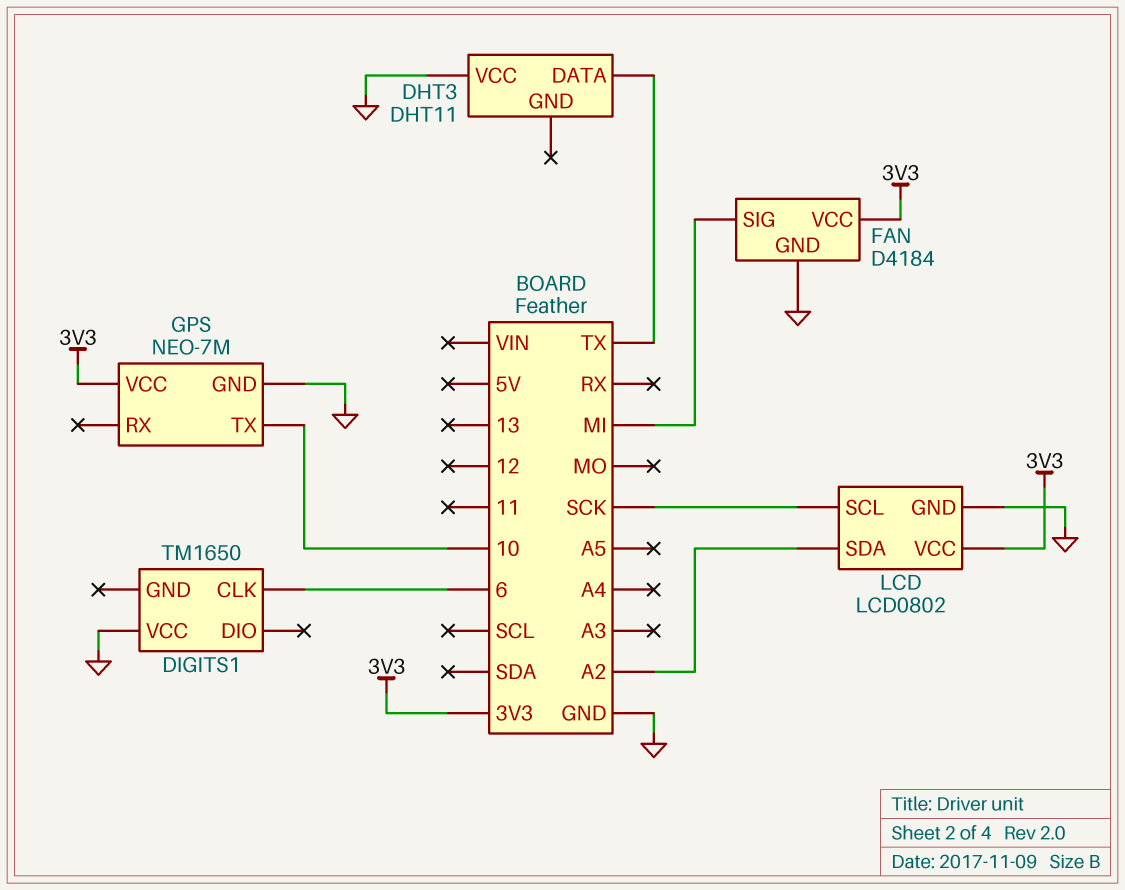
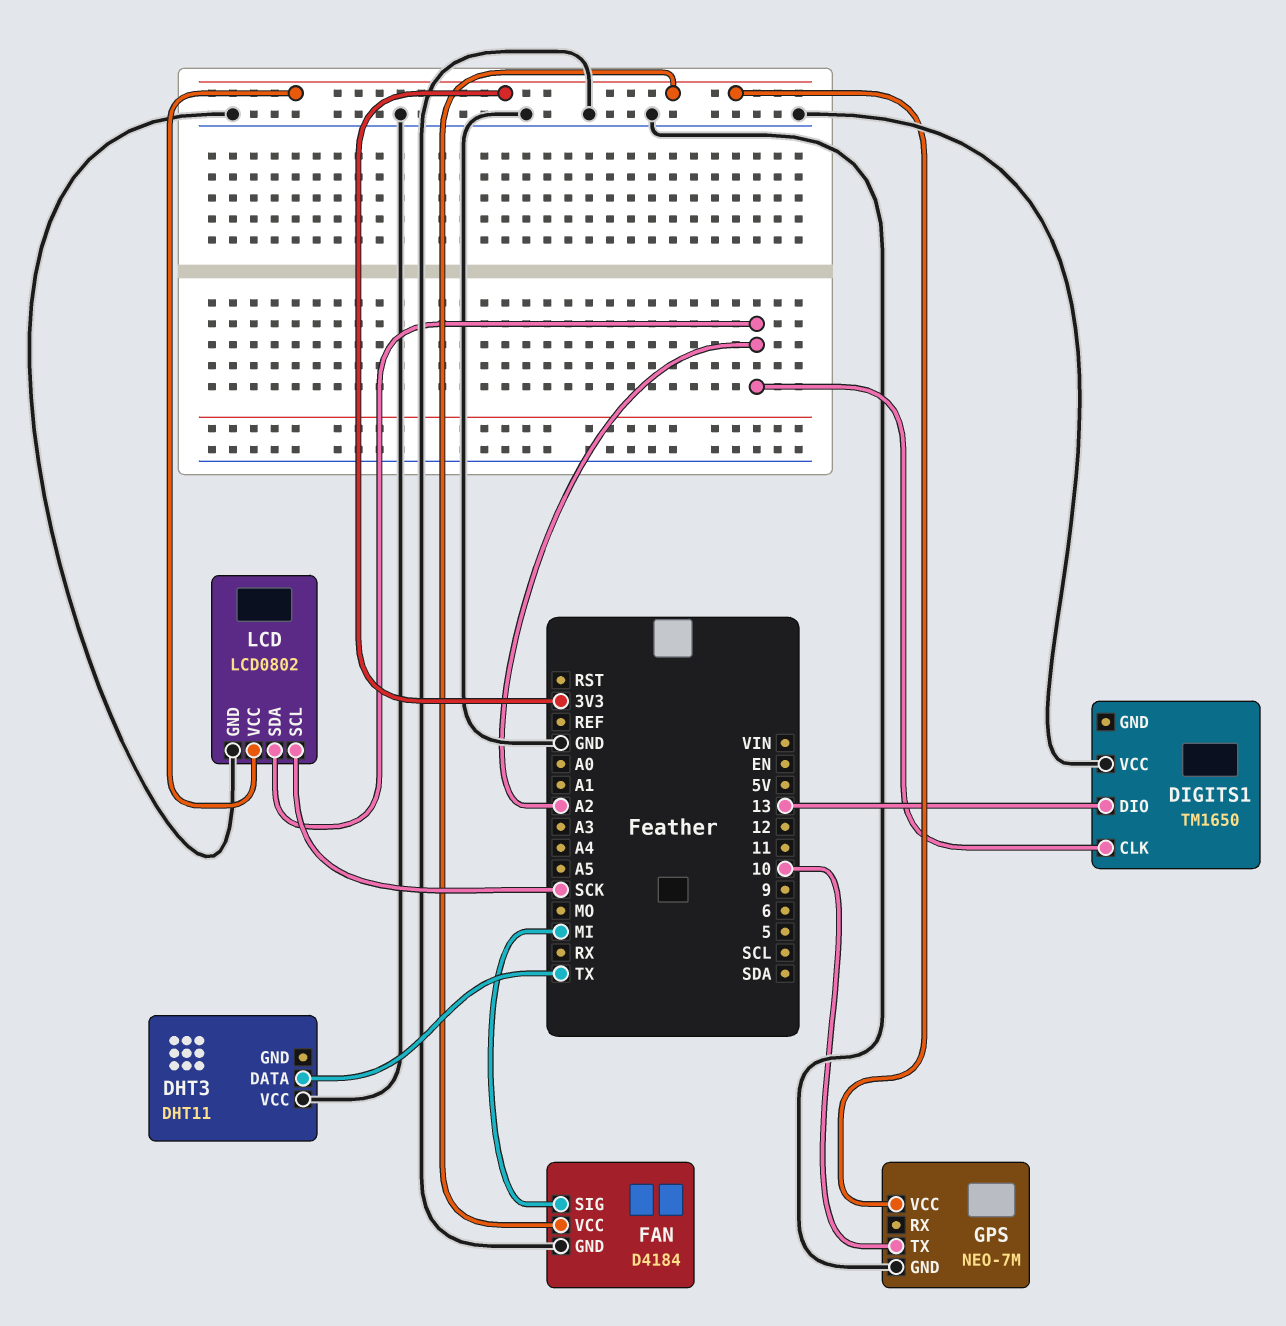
DIGITS1 pin CLK: 6 -> A2
DIGITS1 pin DIO: none -> 13

